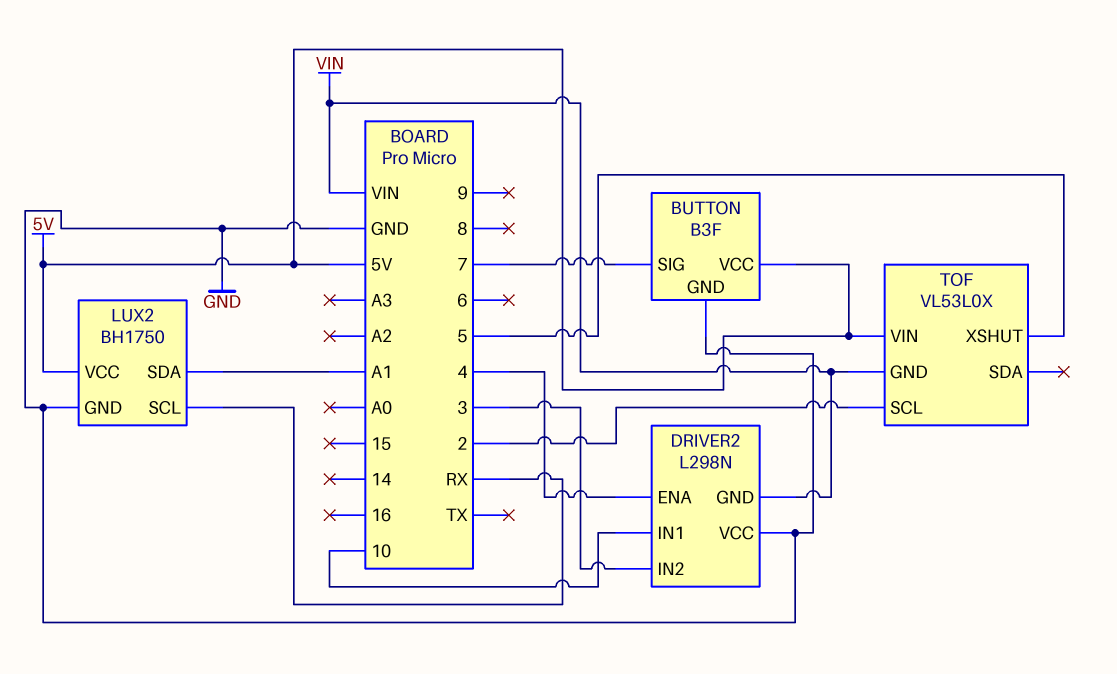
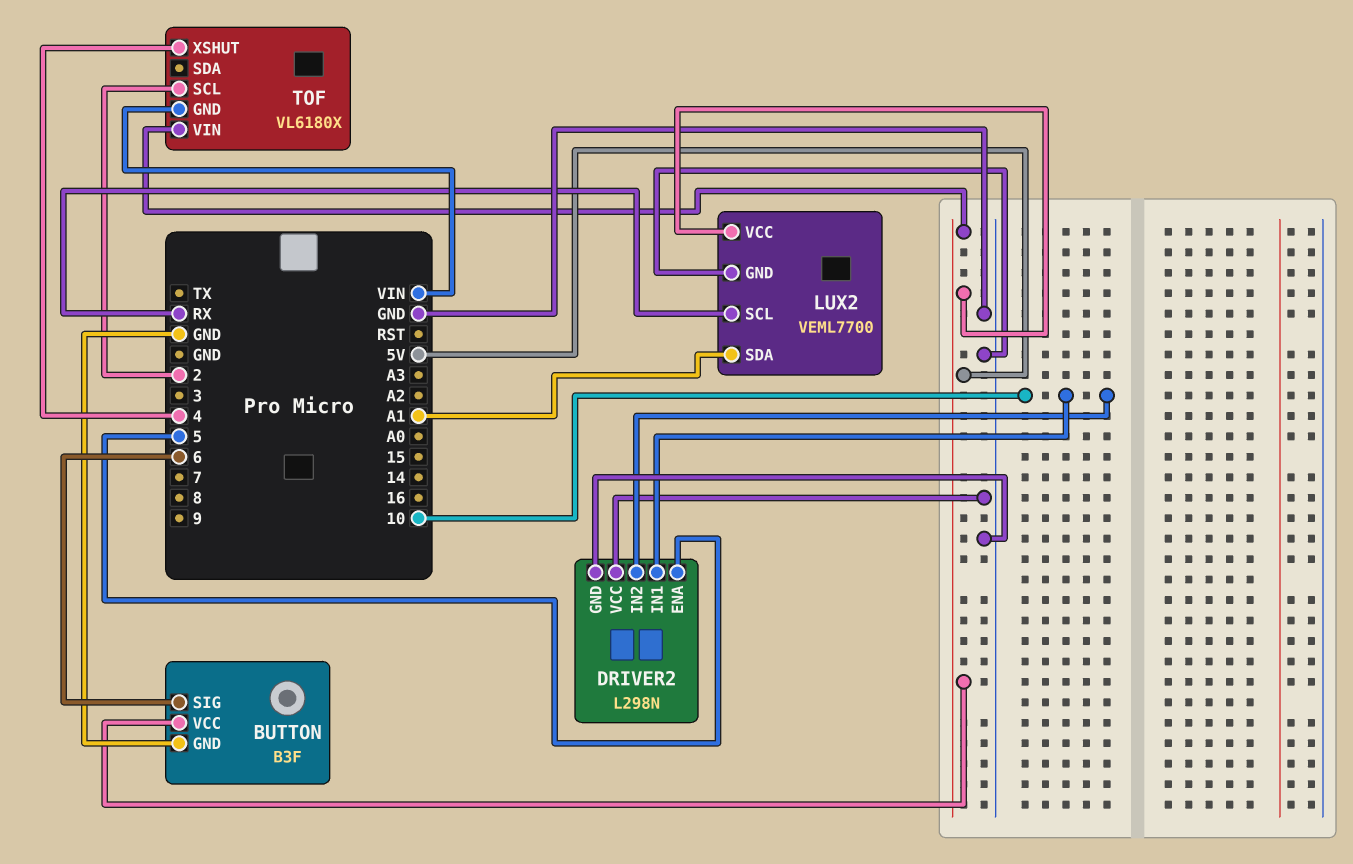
BUTTON pin SIG: 7 -> 6
DRIVER2 pin ENA: 4 -> 5
DRIVER2 pin GND: VIN -> GND
DRIVER2 pin IN2: 3 -> 10
LUX2: BH1750 -> VEML7700
TOF: VL53L0X -> VL6180X
TOF pin XSHUT: 5 -> 4

